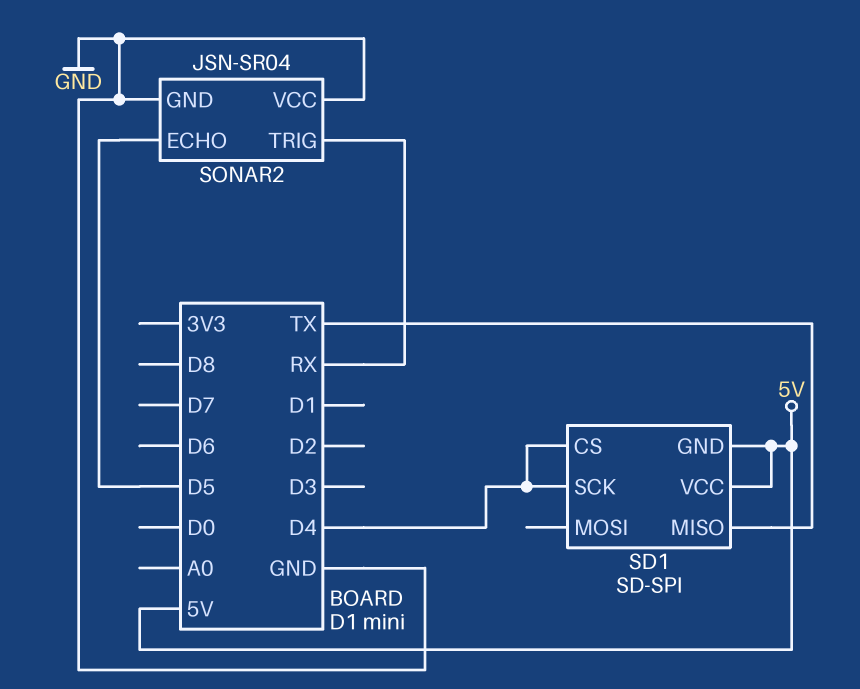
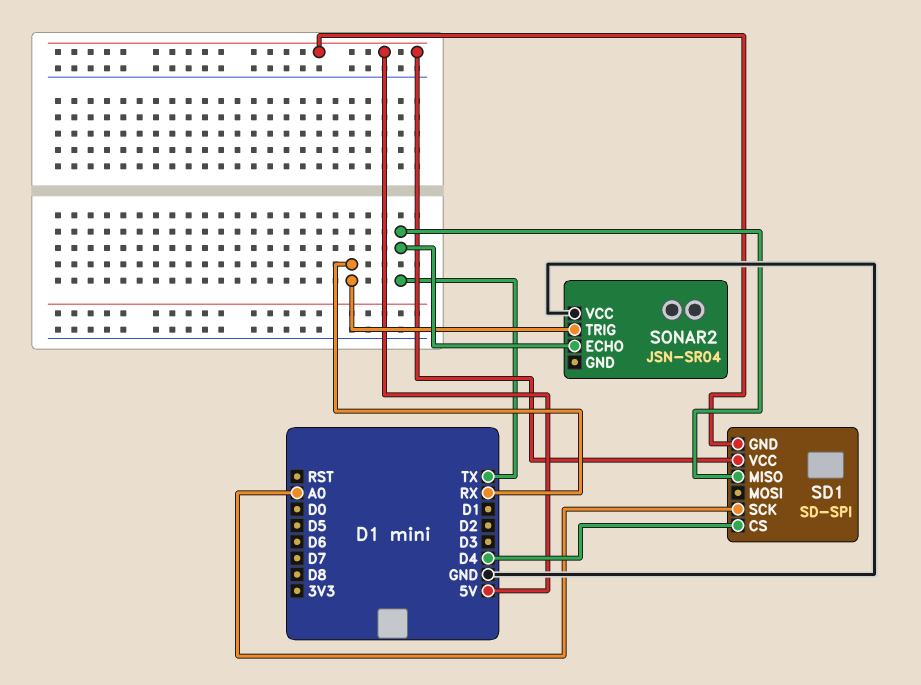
SD1 pin SCK: D4 -> A0
SONAR2 pin ECHO: D5 -> TX
SONAR2 pin GND: GND -> none

